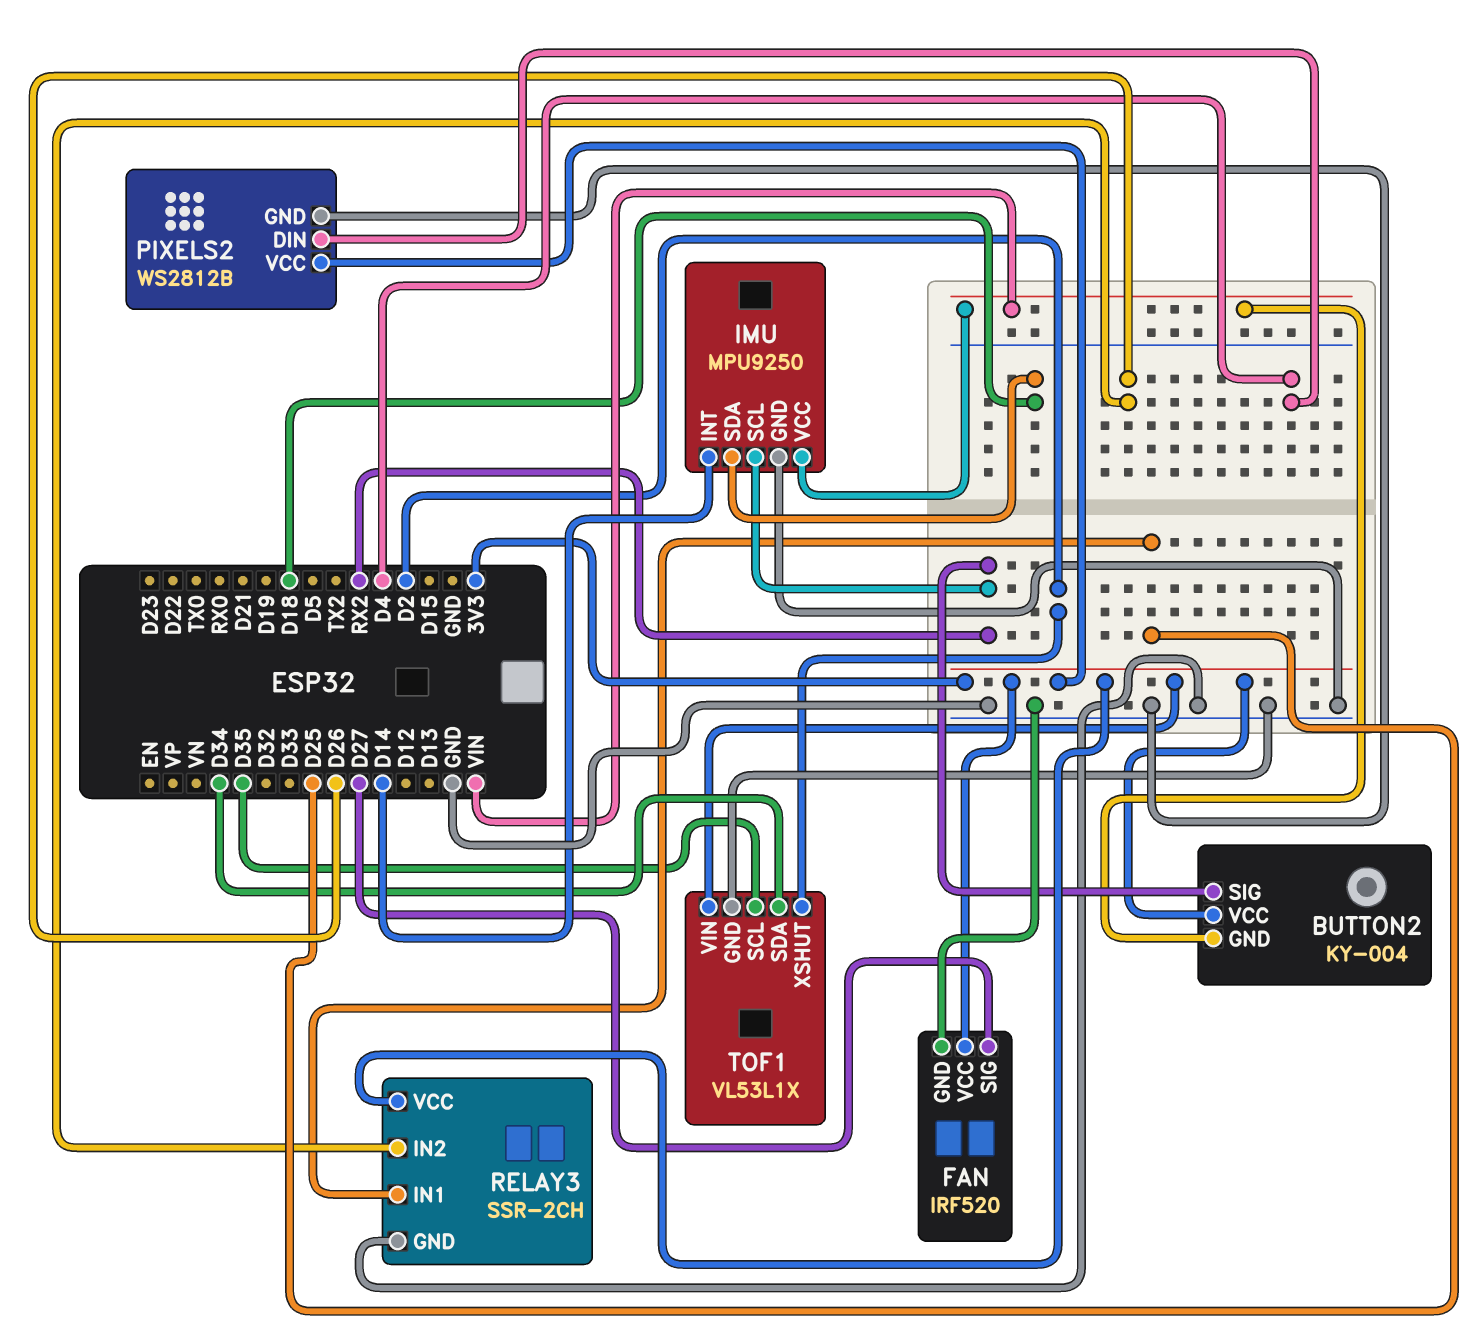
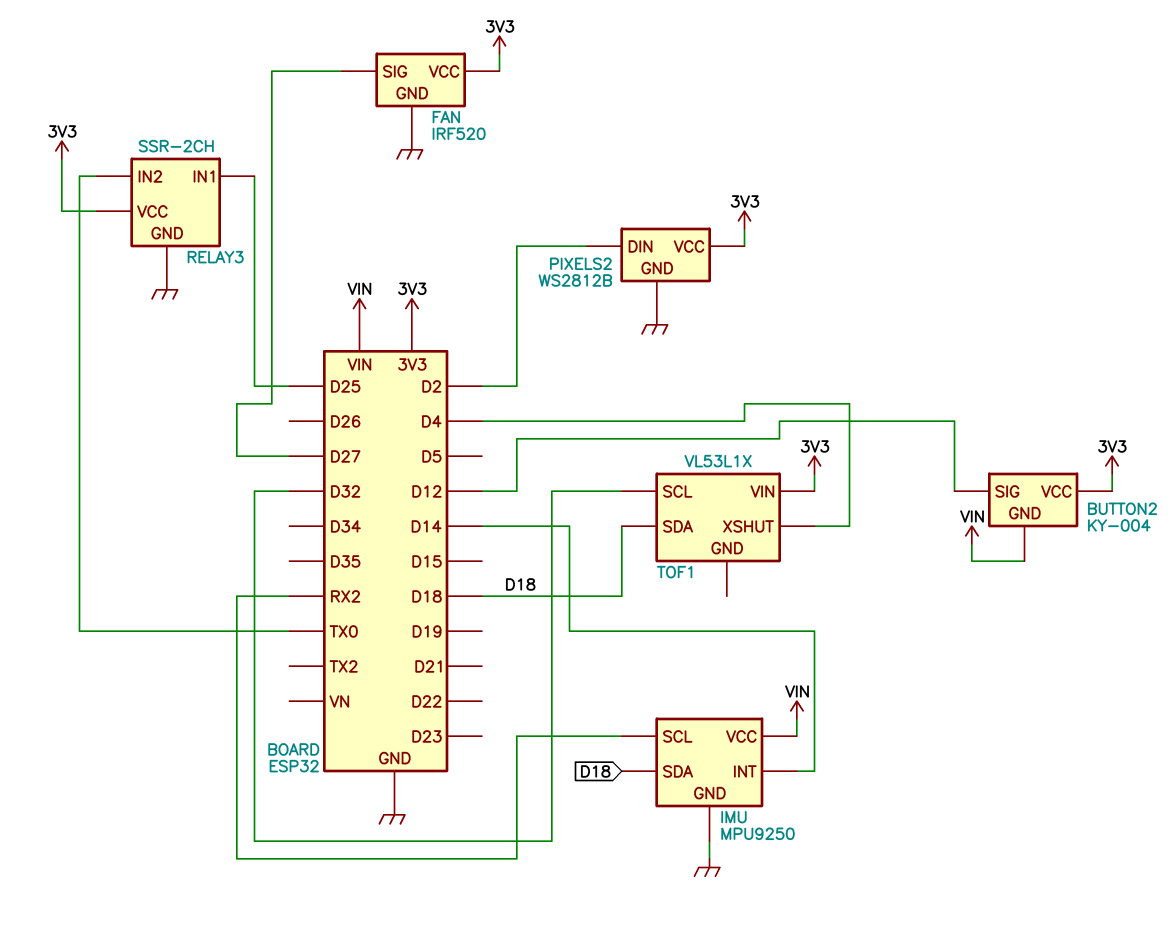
BUTTON2 pin SIG: RX2 -> D12
PIXELS2 pin DIN: D4 -> D2
RELAY3 pin IN2: D26 -> TX0
TOF1 pin GND: GND -> none
TOF1 pin SCL: D35 -> D32
TOF1 pin SDA: D34 -> D18
TOF1 pin XSHUT: D2 -> D4

